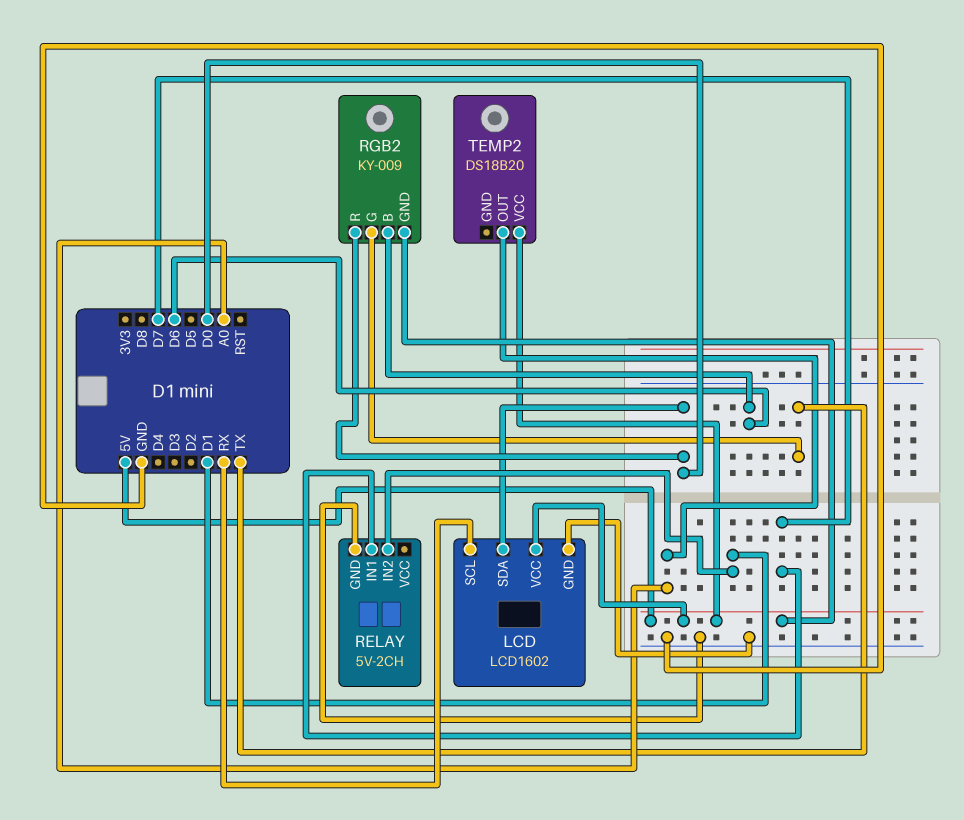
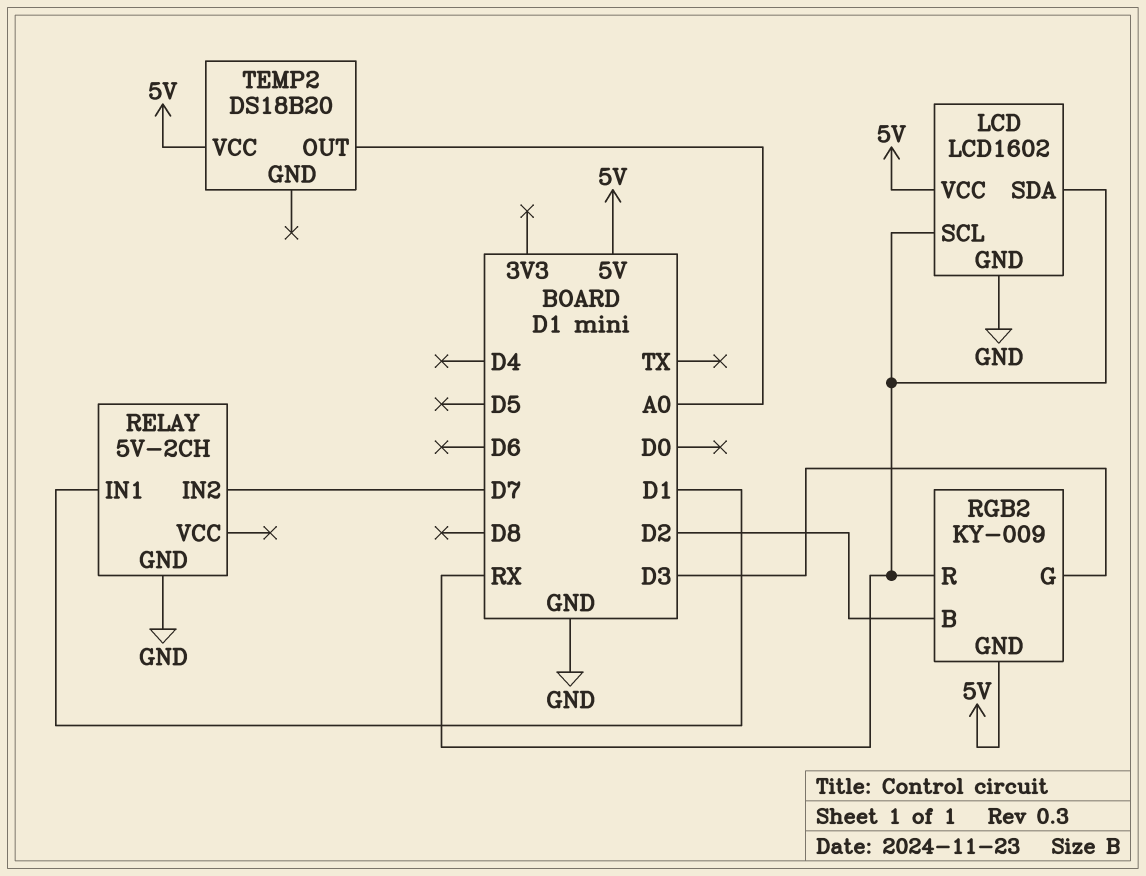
LCD pin SDA: D0 -> RX
RELAY pin IN1: D7 -> D1
RELAY pin IN2: D1 -> D7
RGB2 pin B: D6 -> D2
RGB2 pin G: TX -> D3
RGB2 pin R: D0 -> RX

